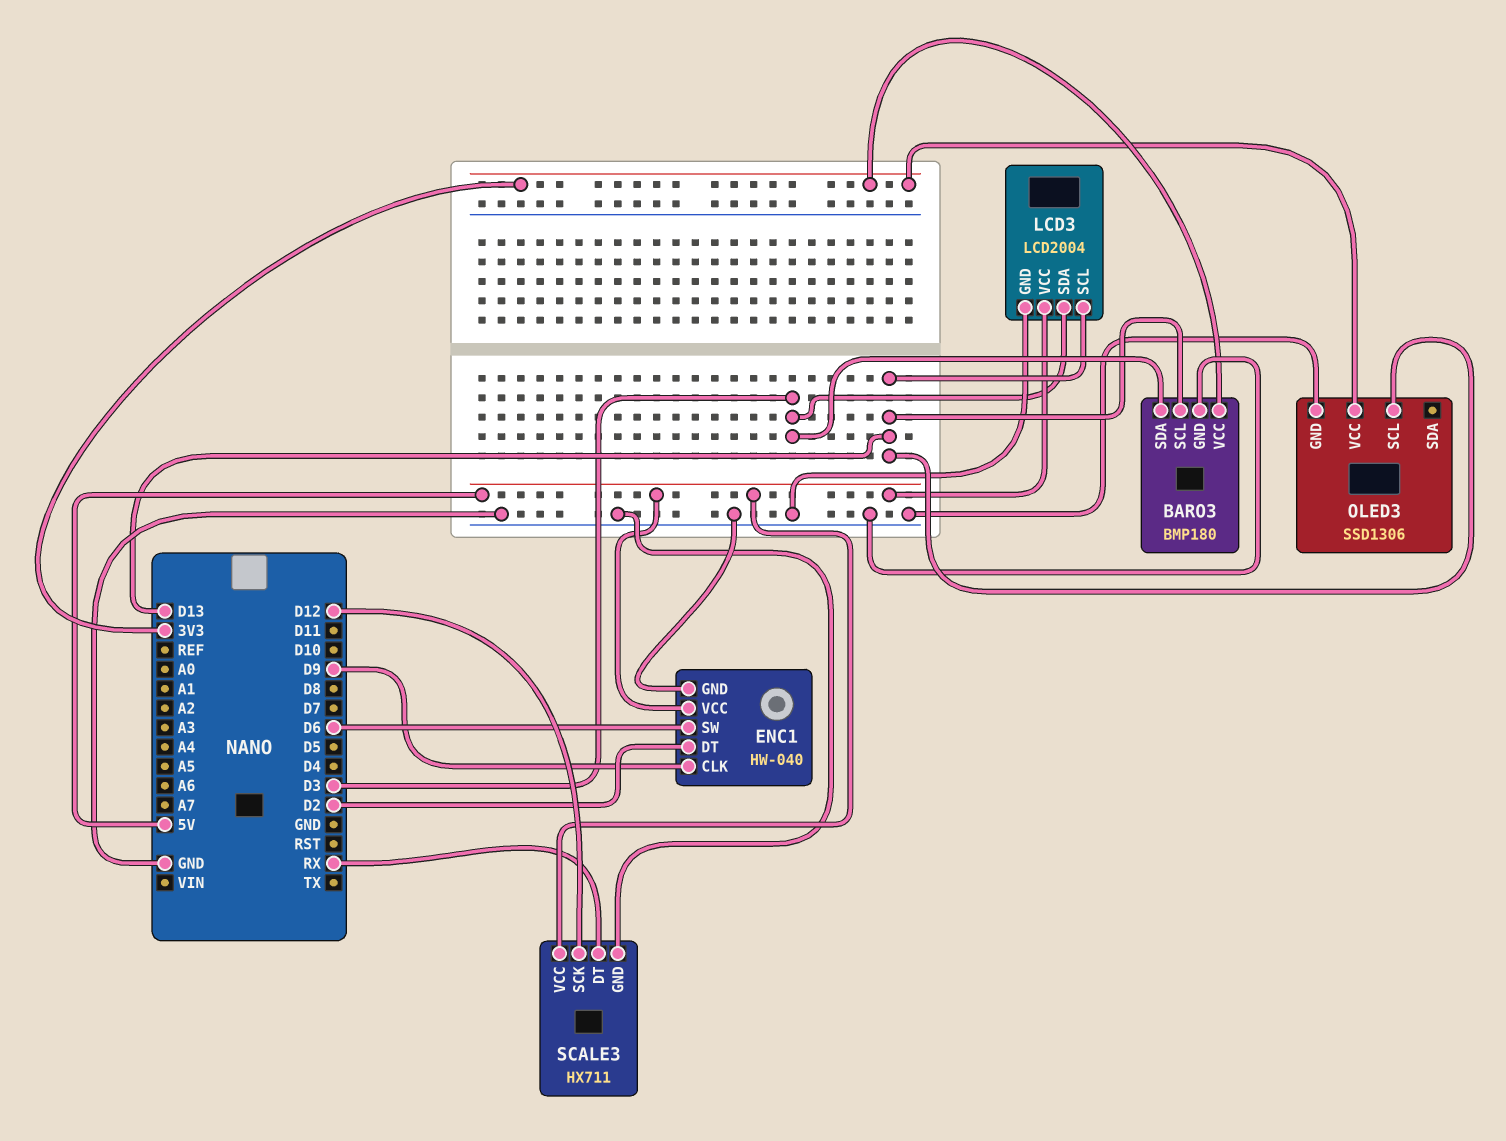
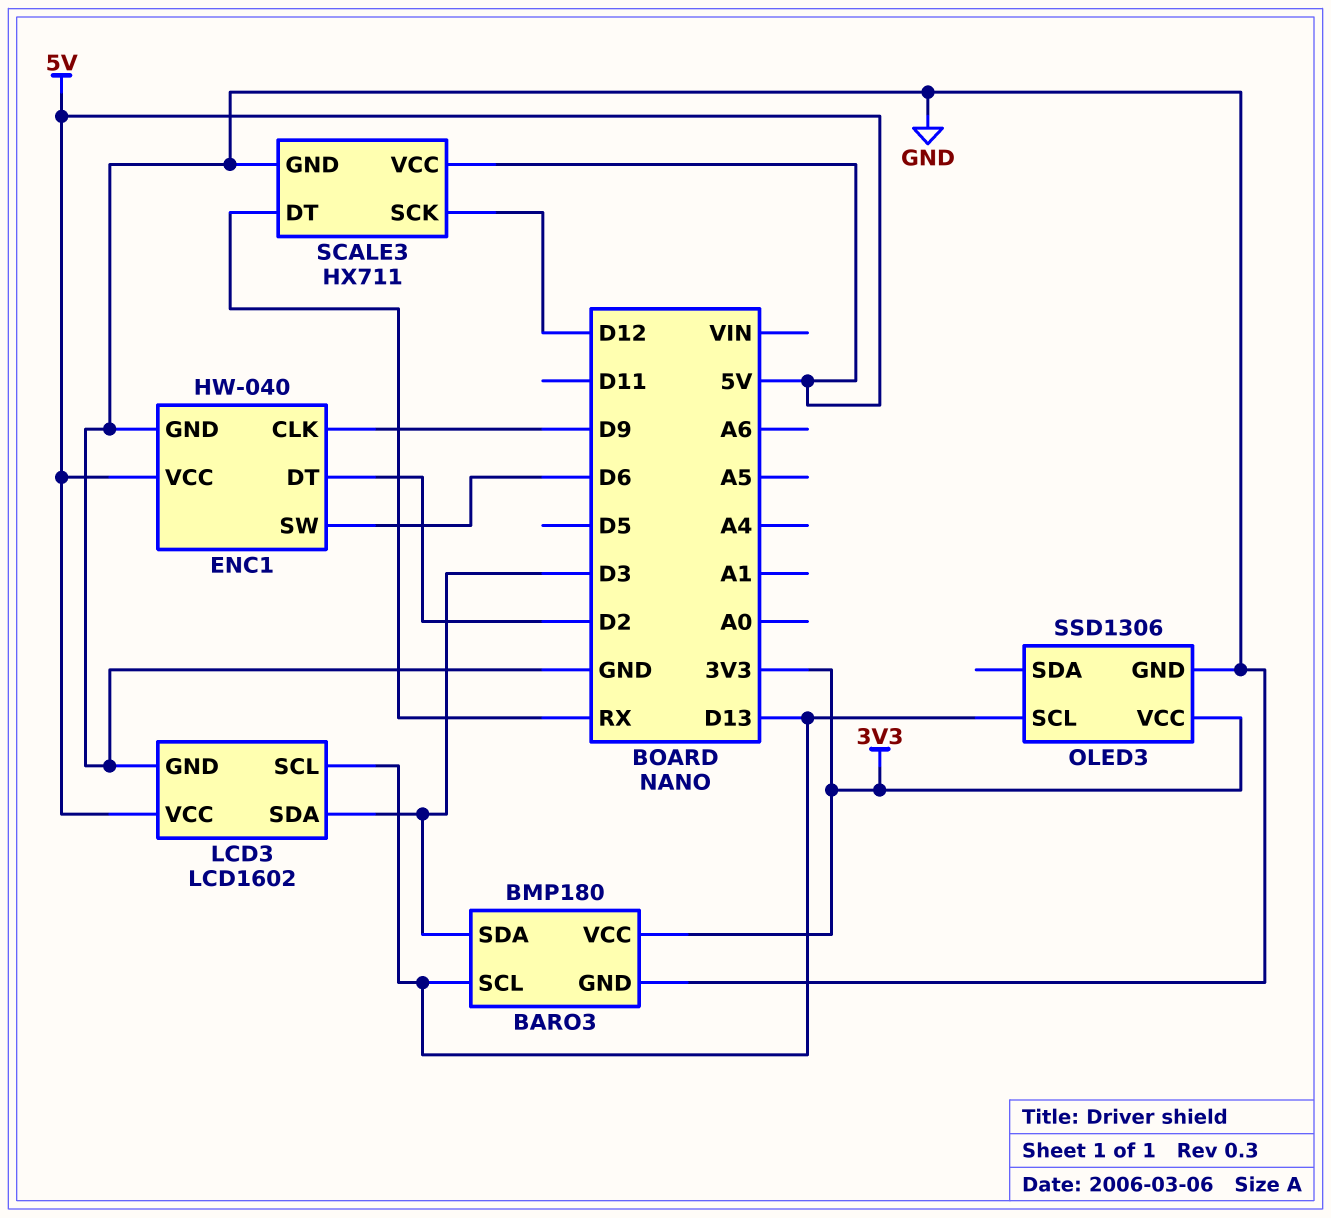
LCD3: LCD2004 -> LCD1602

